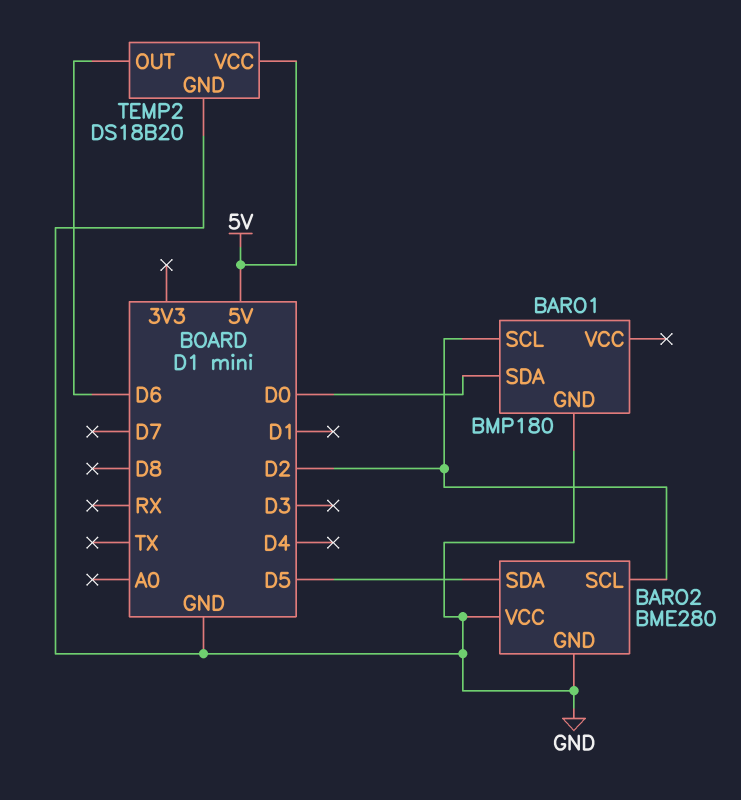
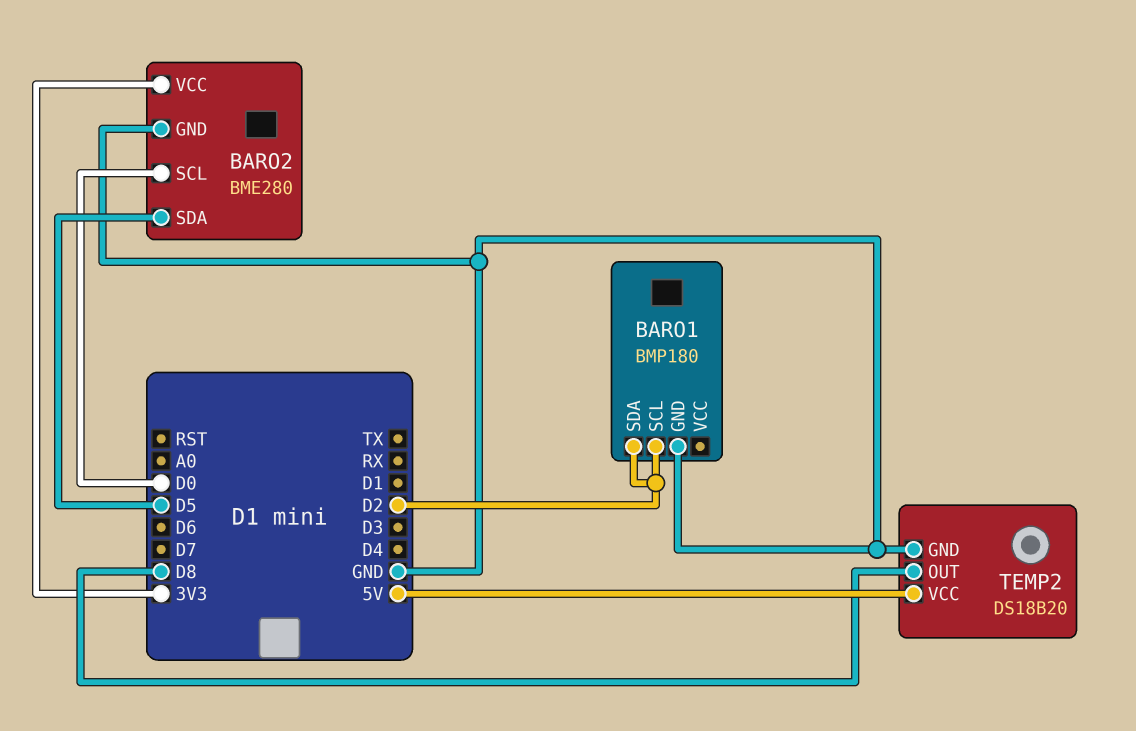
BARO1 pin SDA: D0 -> D2
BARO2 pin SCL: D2 -> D0
BARO2 pin VCC: GND -> 3V3
TEMP2 pin OUT: D6 -> D8

